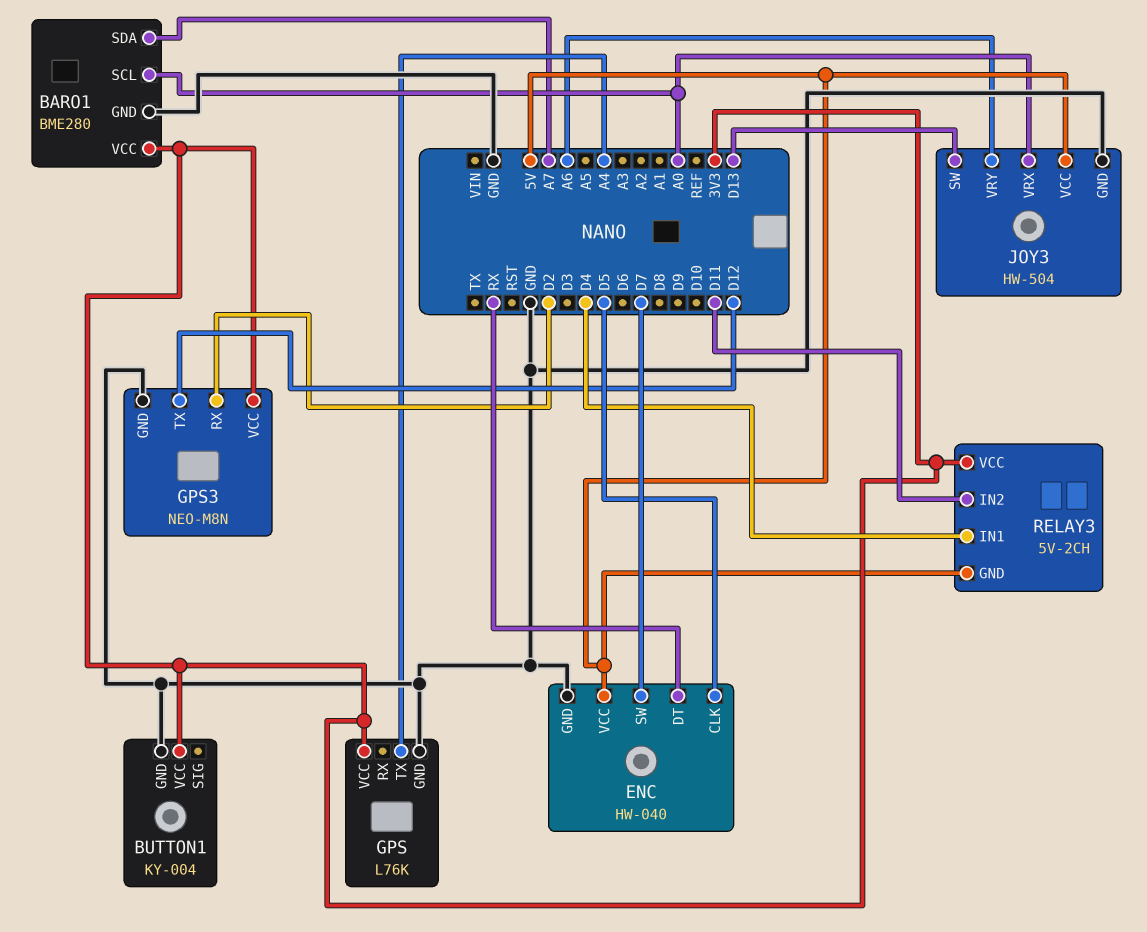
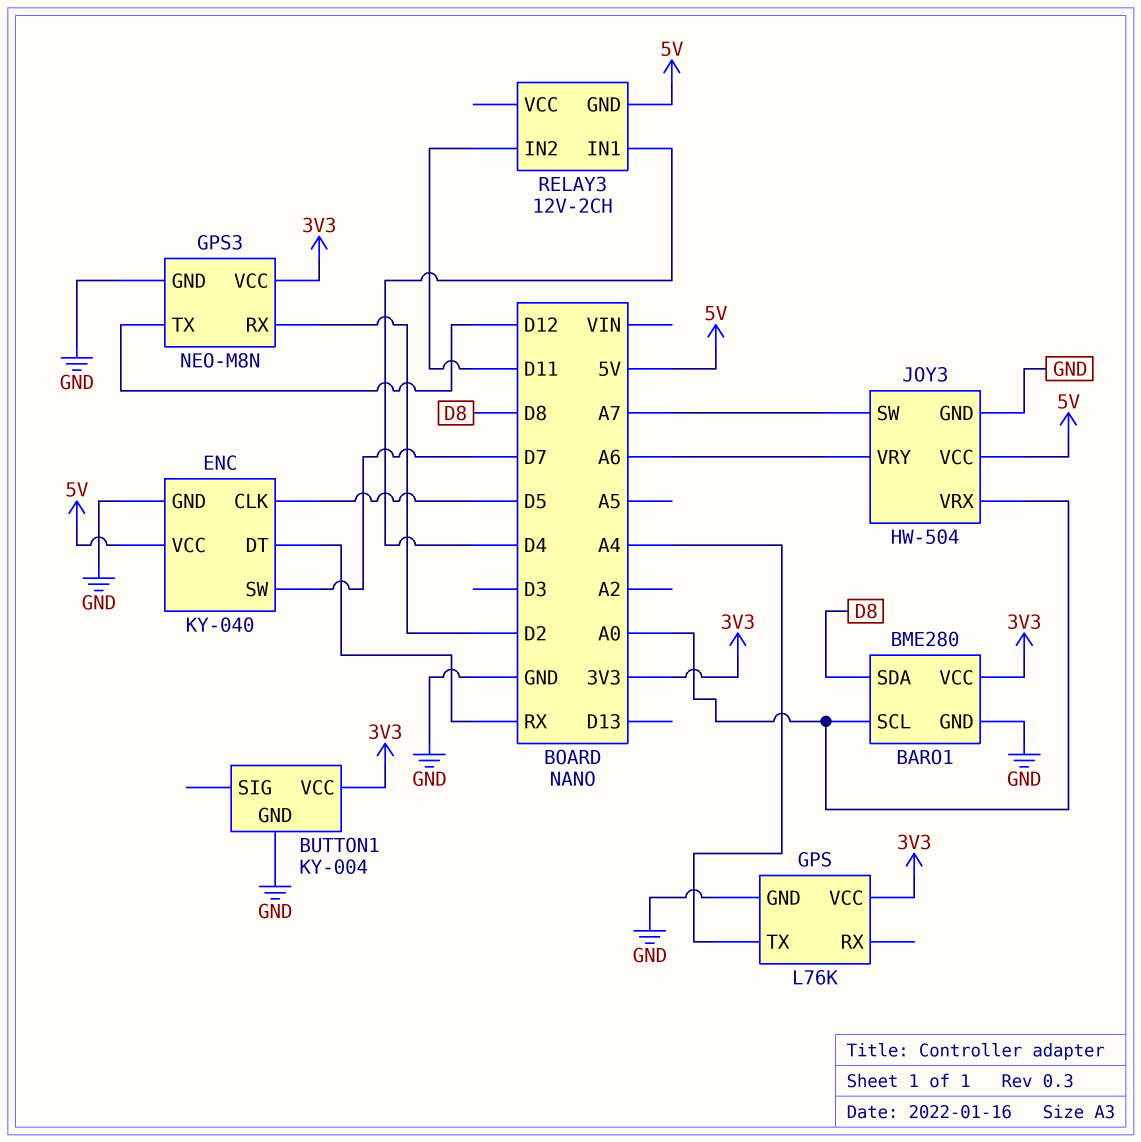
BARO1 pin SDA: A7 -> D8
ENC: HW-040 -> KY-040
JOY3 pin SW: D13 -> A7
RELAY3: 5V-2CH -> 12V-2CH
RELAY3 pin VCC: 3V3 -> none

